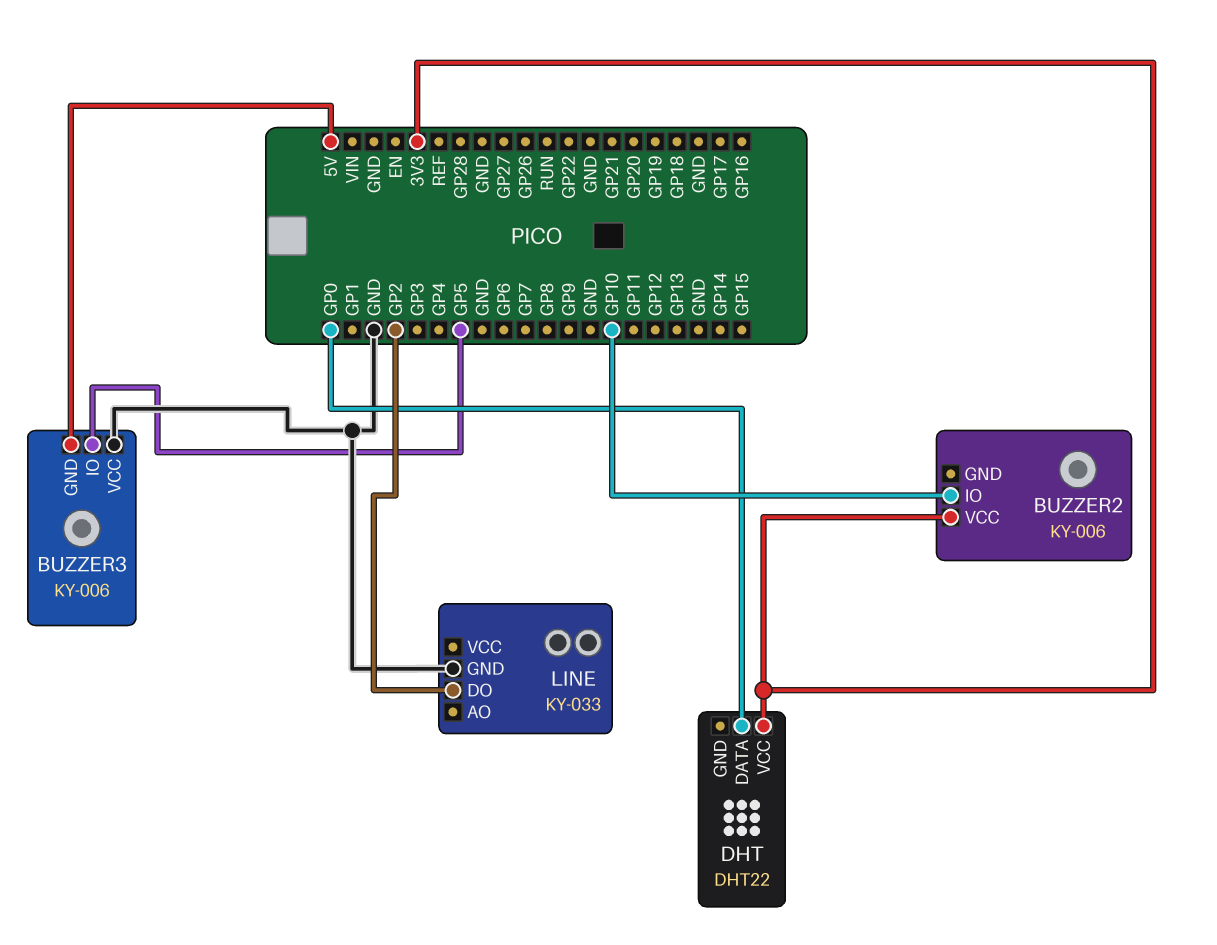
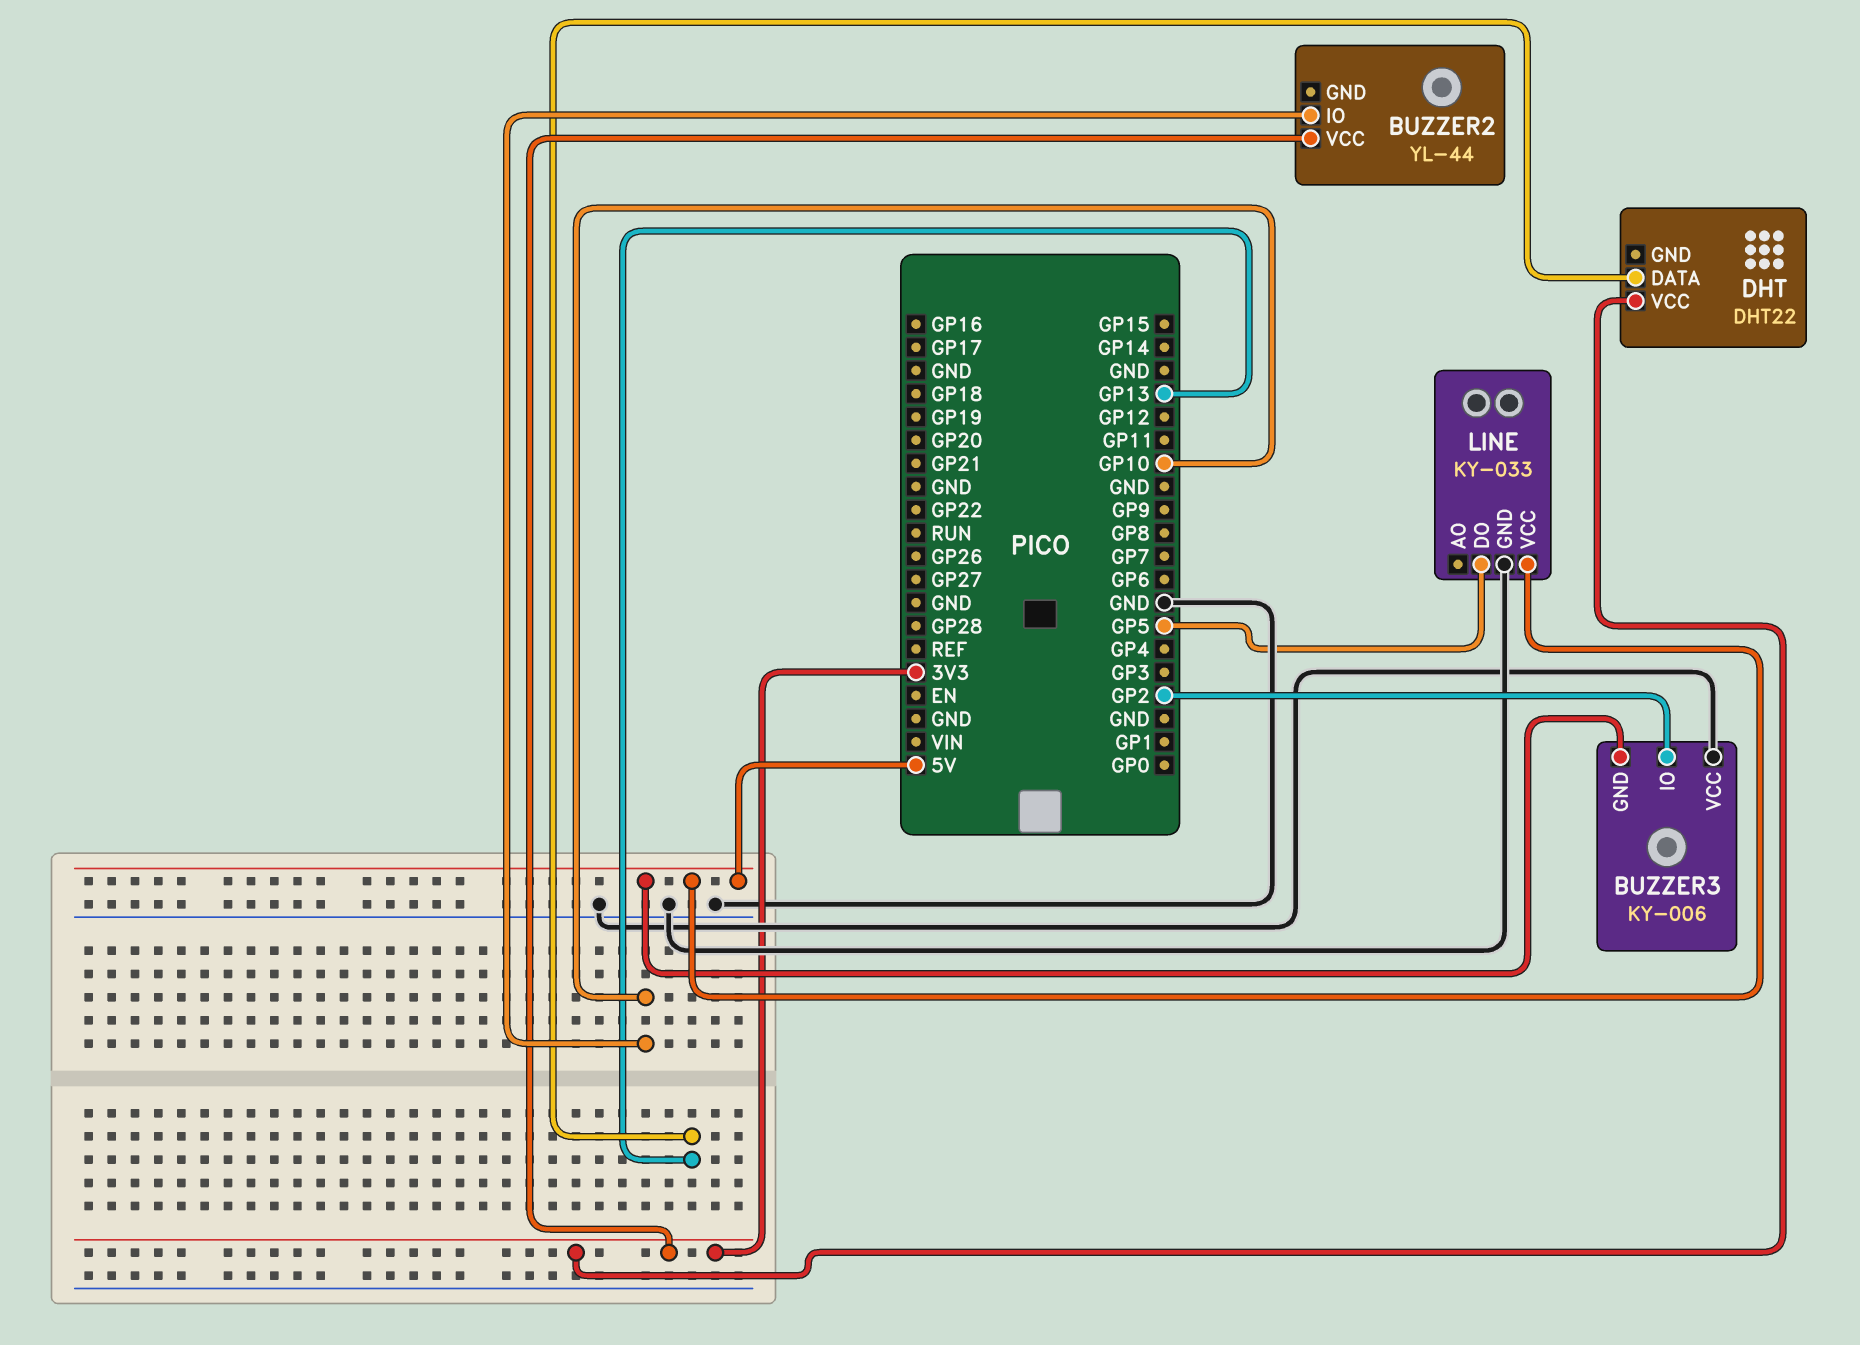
BUZZER2: KY-006 -> YL-44
BUZZER3 pin IO: GP5 -> GP2
DHT pin DATA: GP0 -> GP13
LINE pin DO: GP2 -> GP5
LINE pin VCC: none -> 5V

